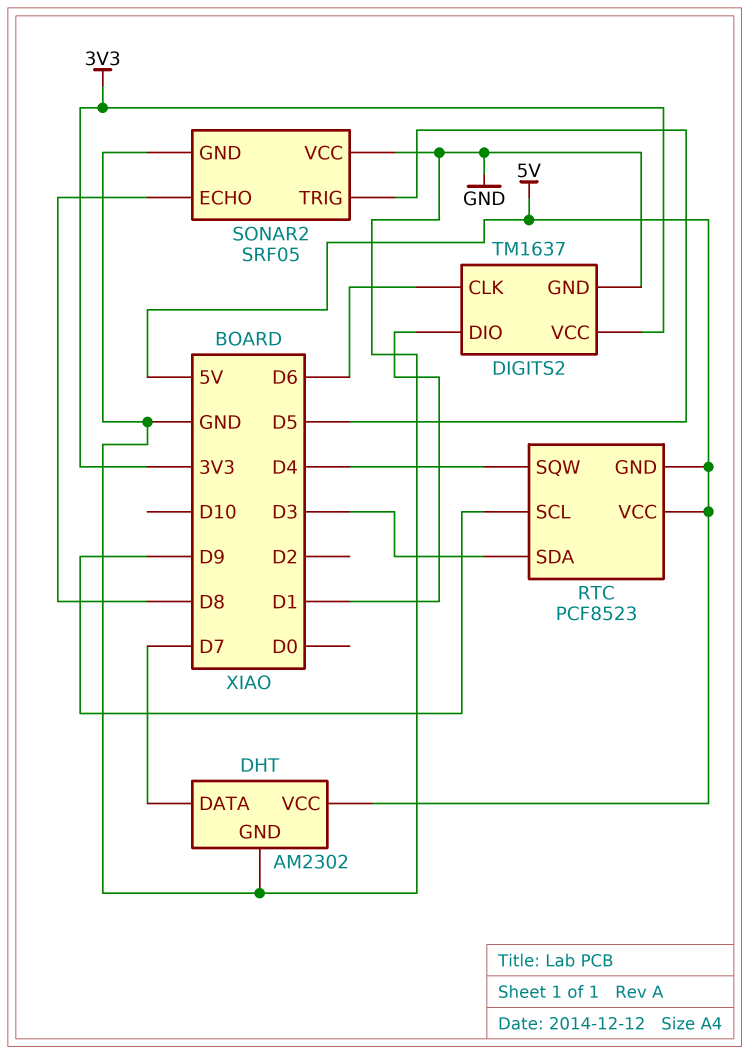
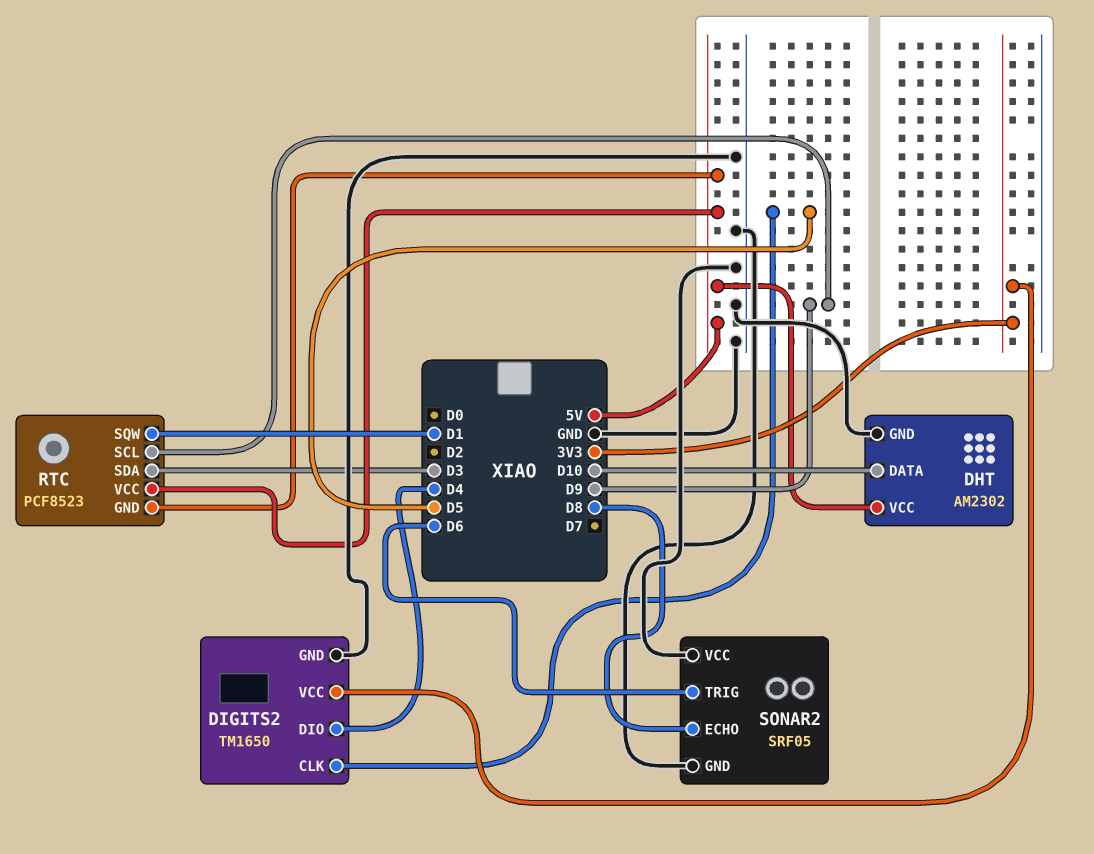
DHT pin DATA: D7 -> D10
DIGITS2: TM1637 -> TM1650
DIGITS2 pin CLK: D6 -> D5
DIGITS2 pin DIO: D1 -> D4
RTC pin SQW: D4 -> D1
SONAR2 pin TRIG: D5 -> D6

